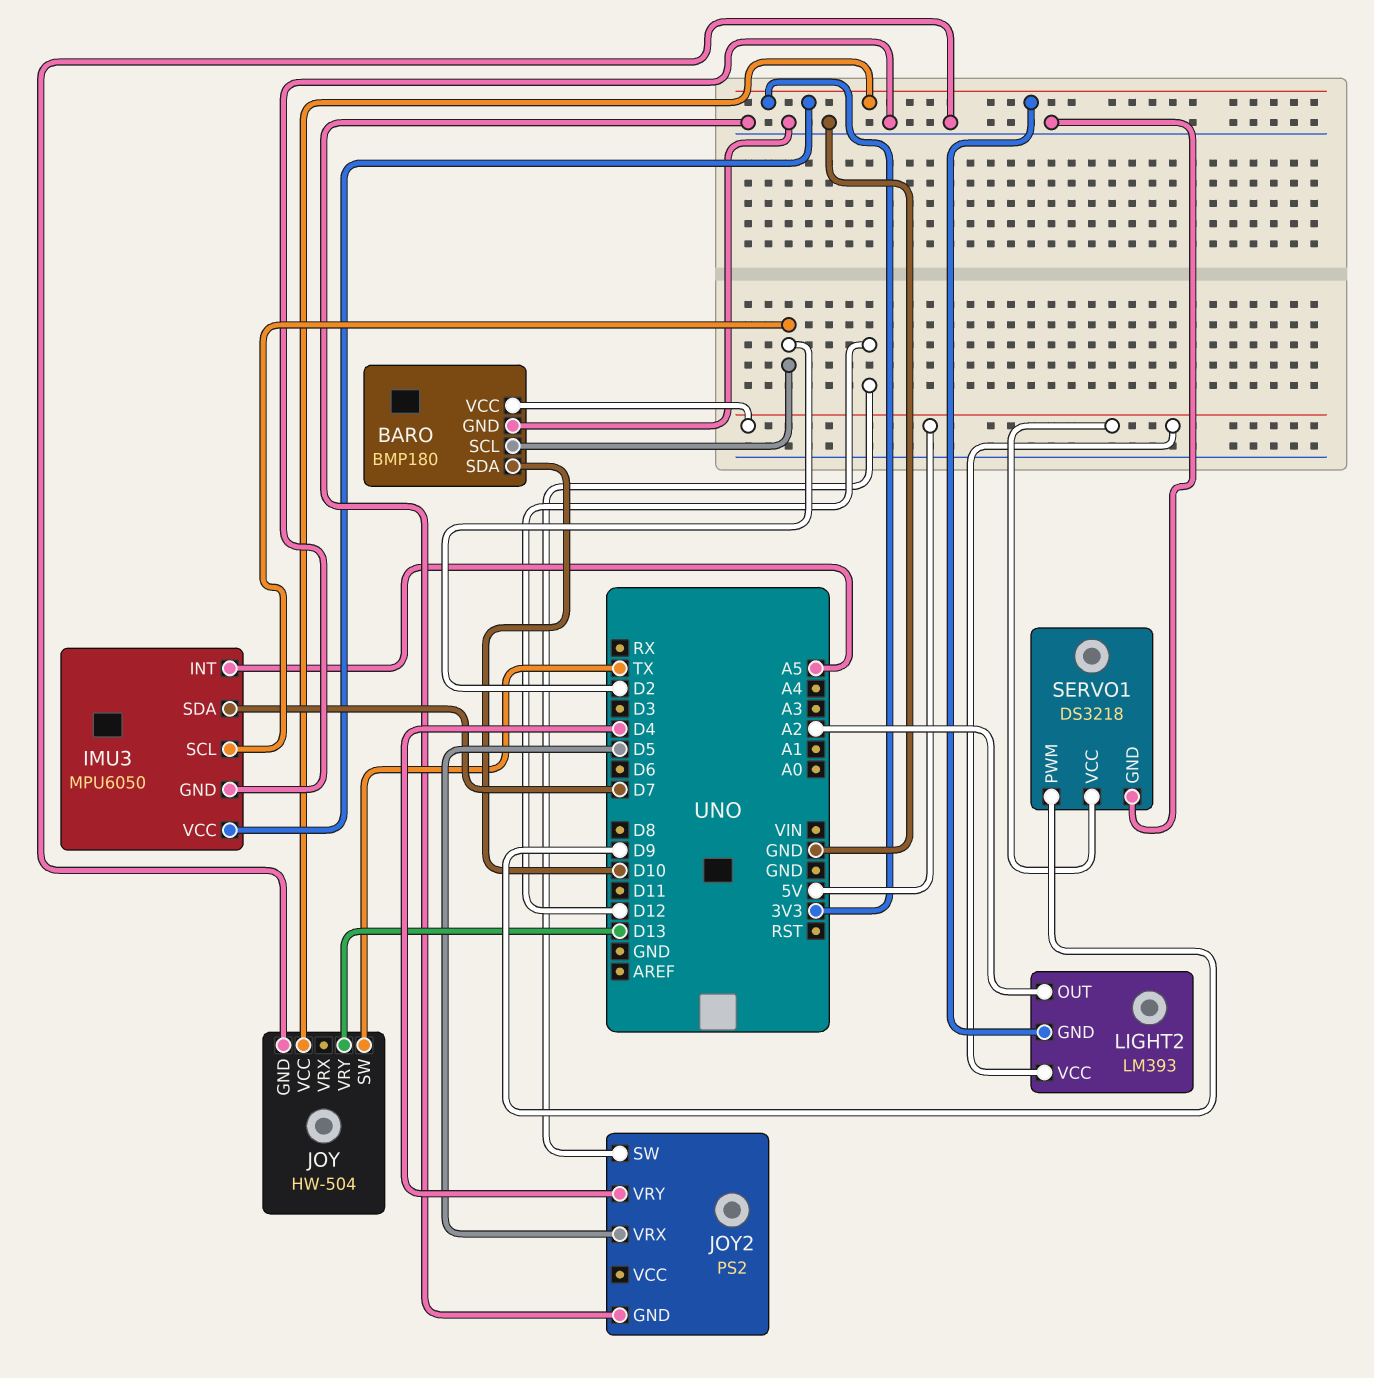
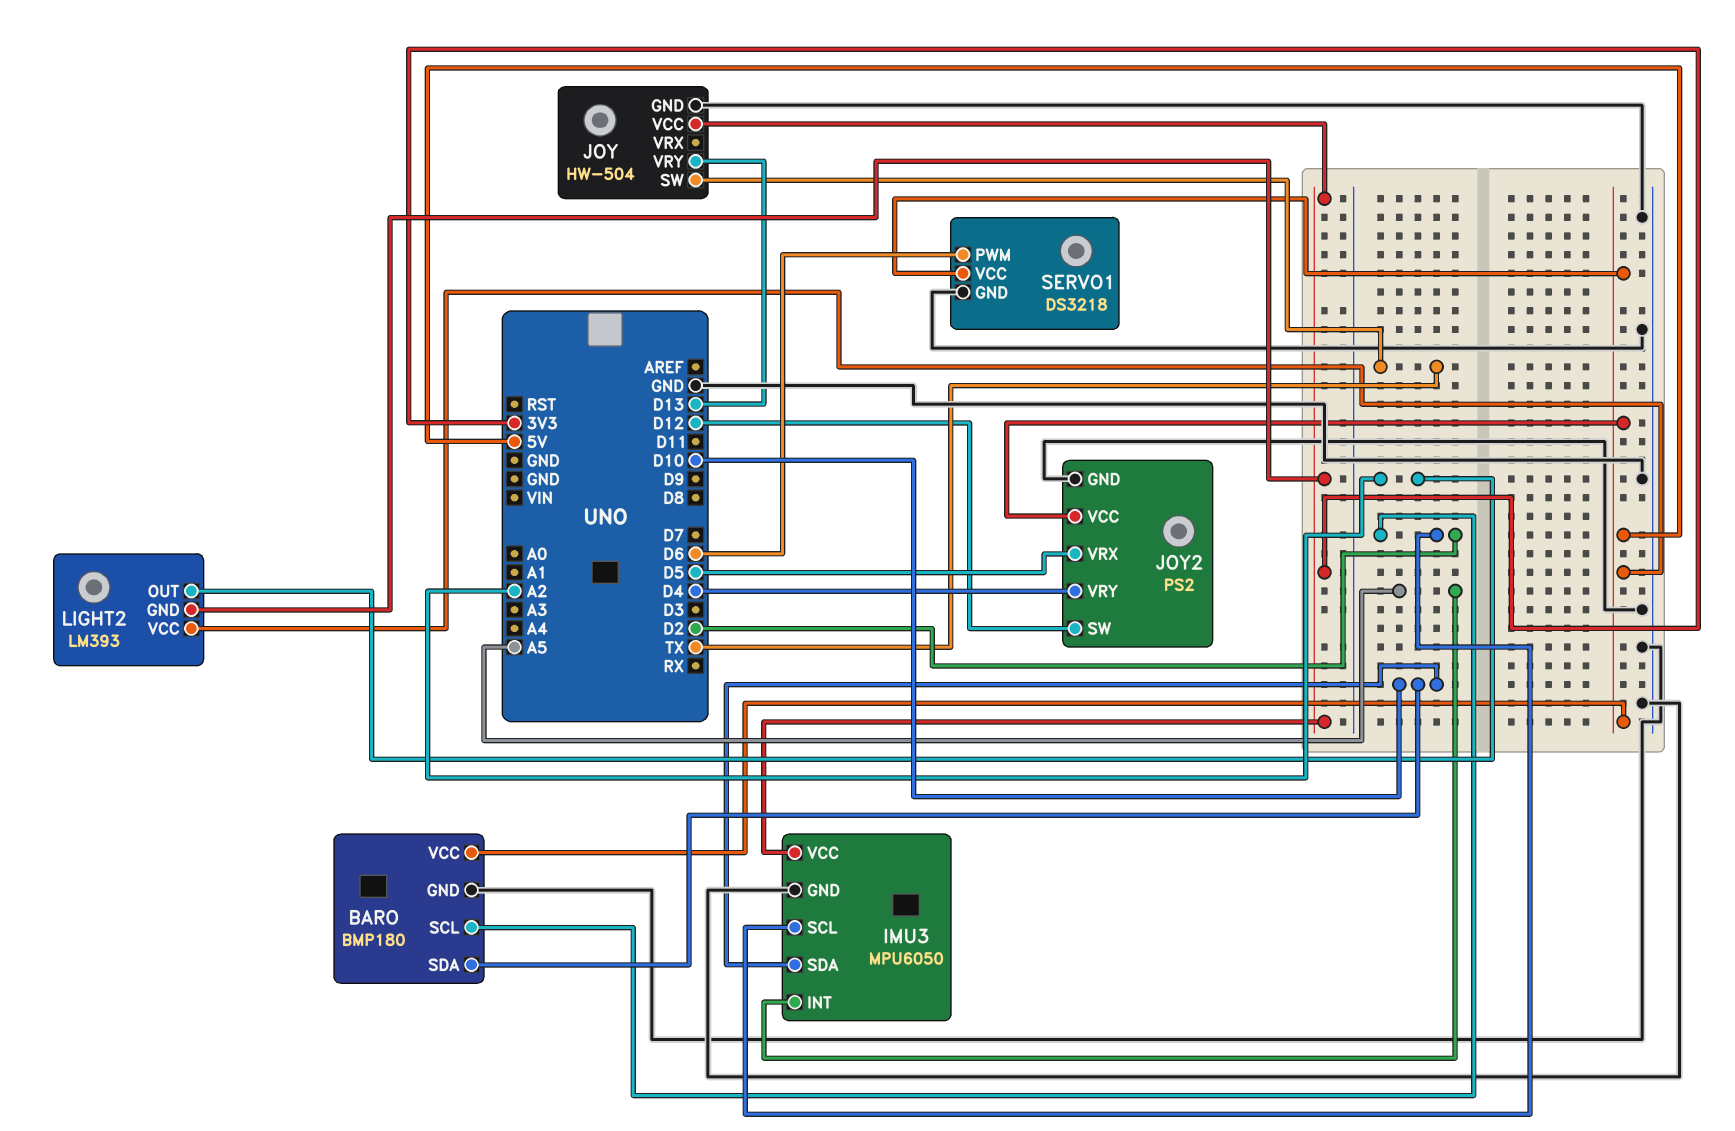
IMU3 pin SDA: D7 -> D10
JOY2 pin VCC: none -> 5V
SERVO1 pin PWM: D9 -> D6

